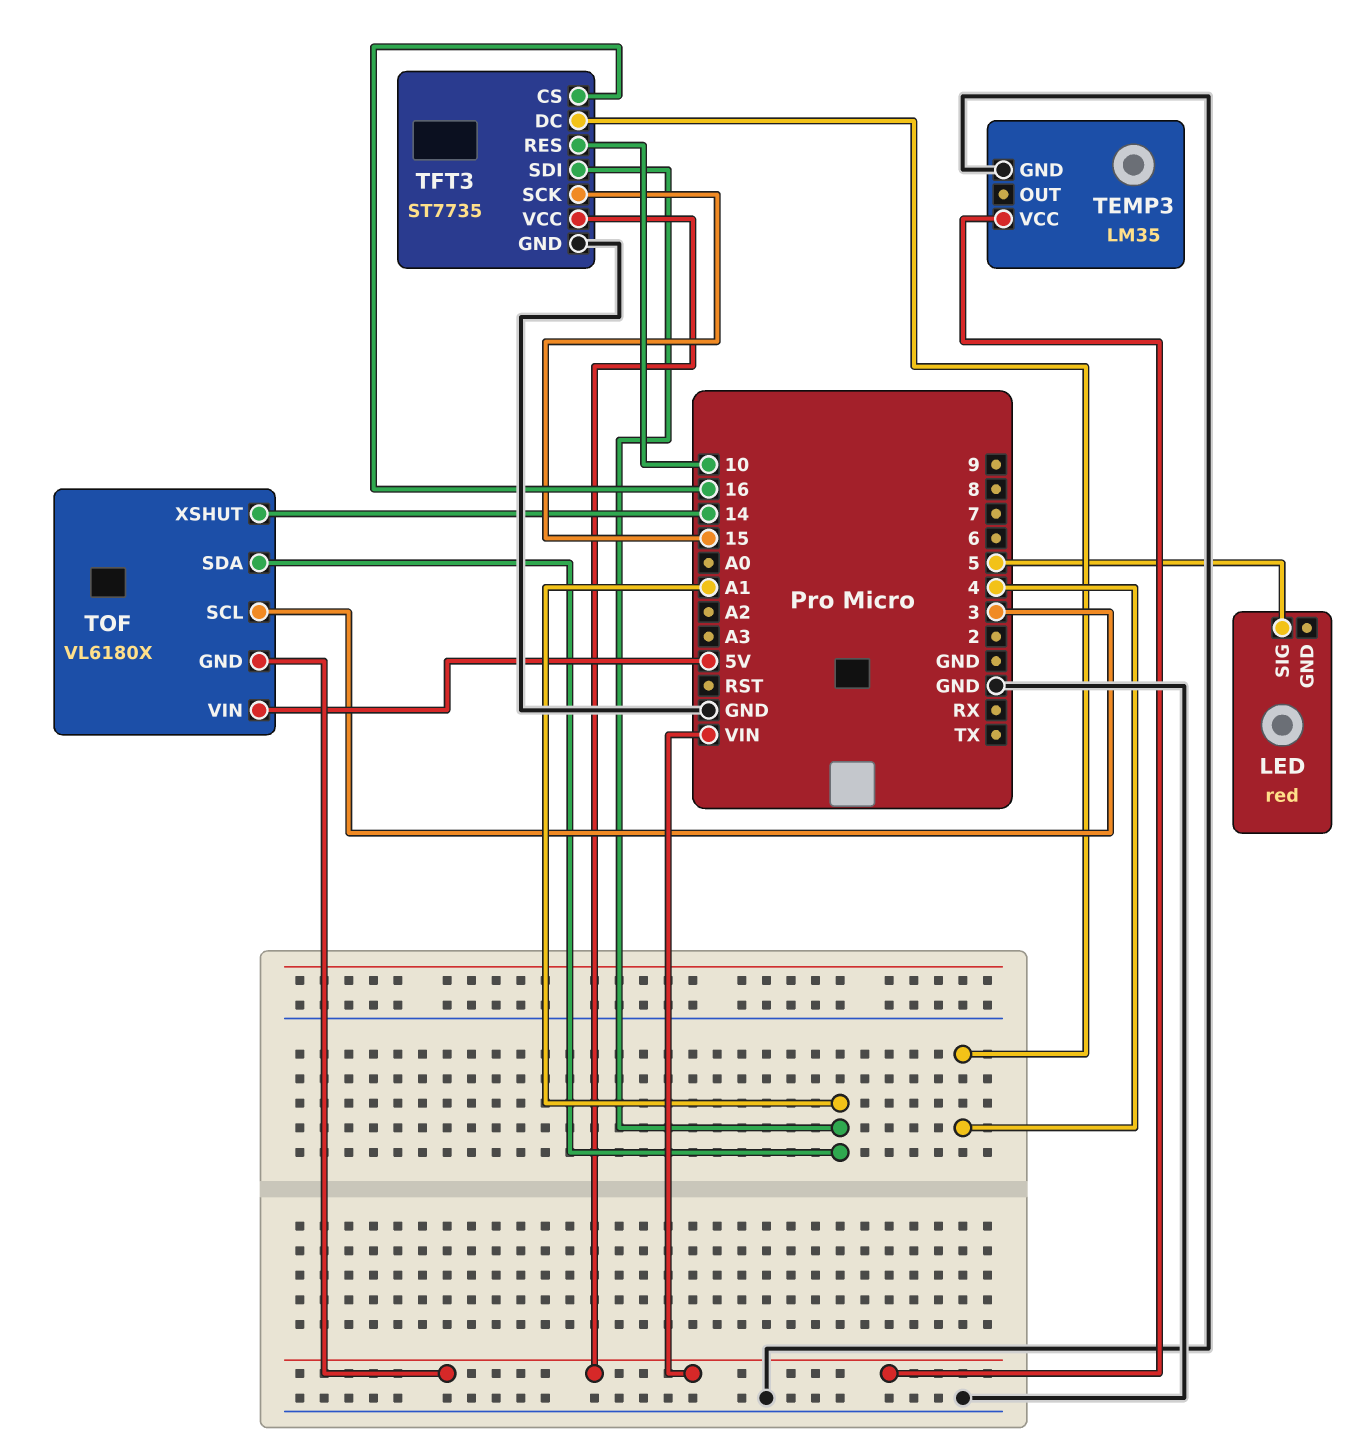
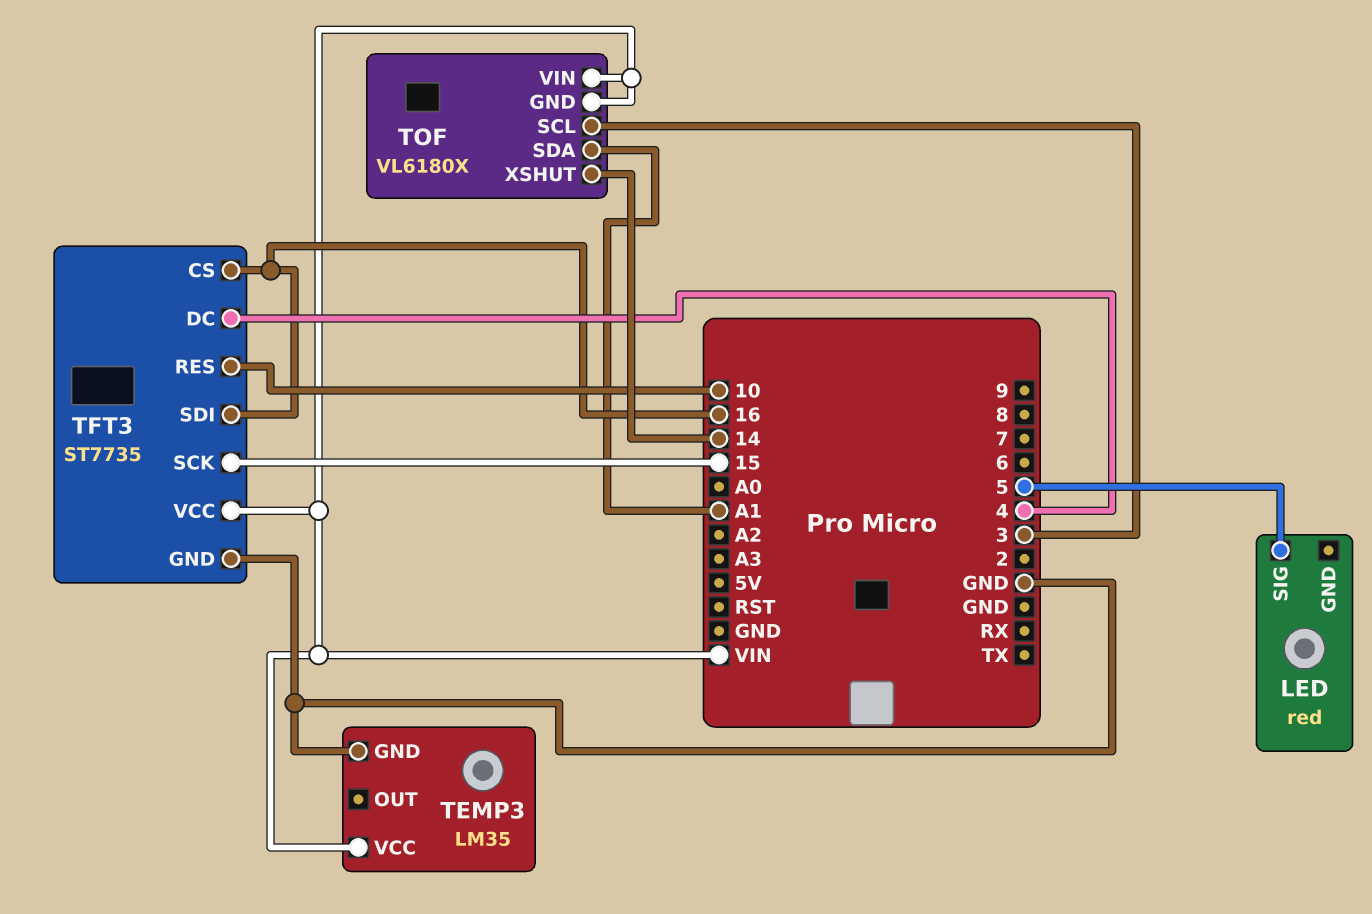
TFT3 pin SDI: A1 -> 16
TOF pin VIN: 5V -> VIN

